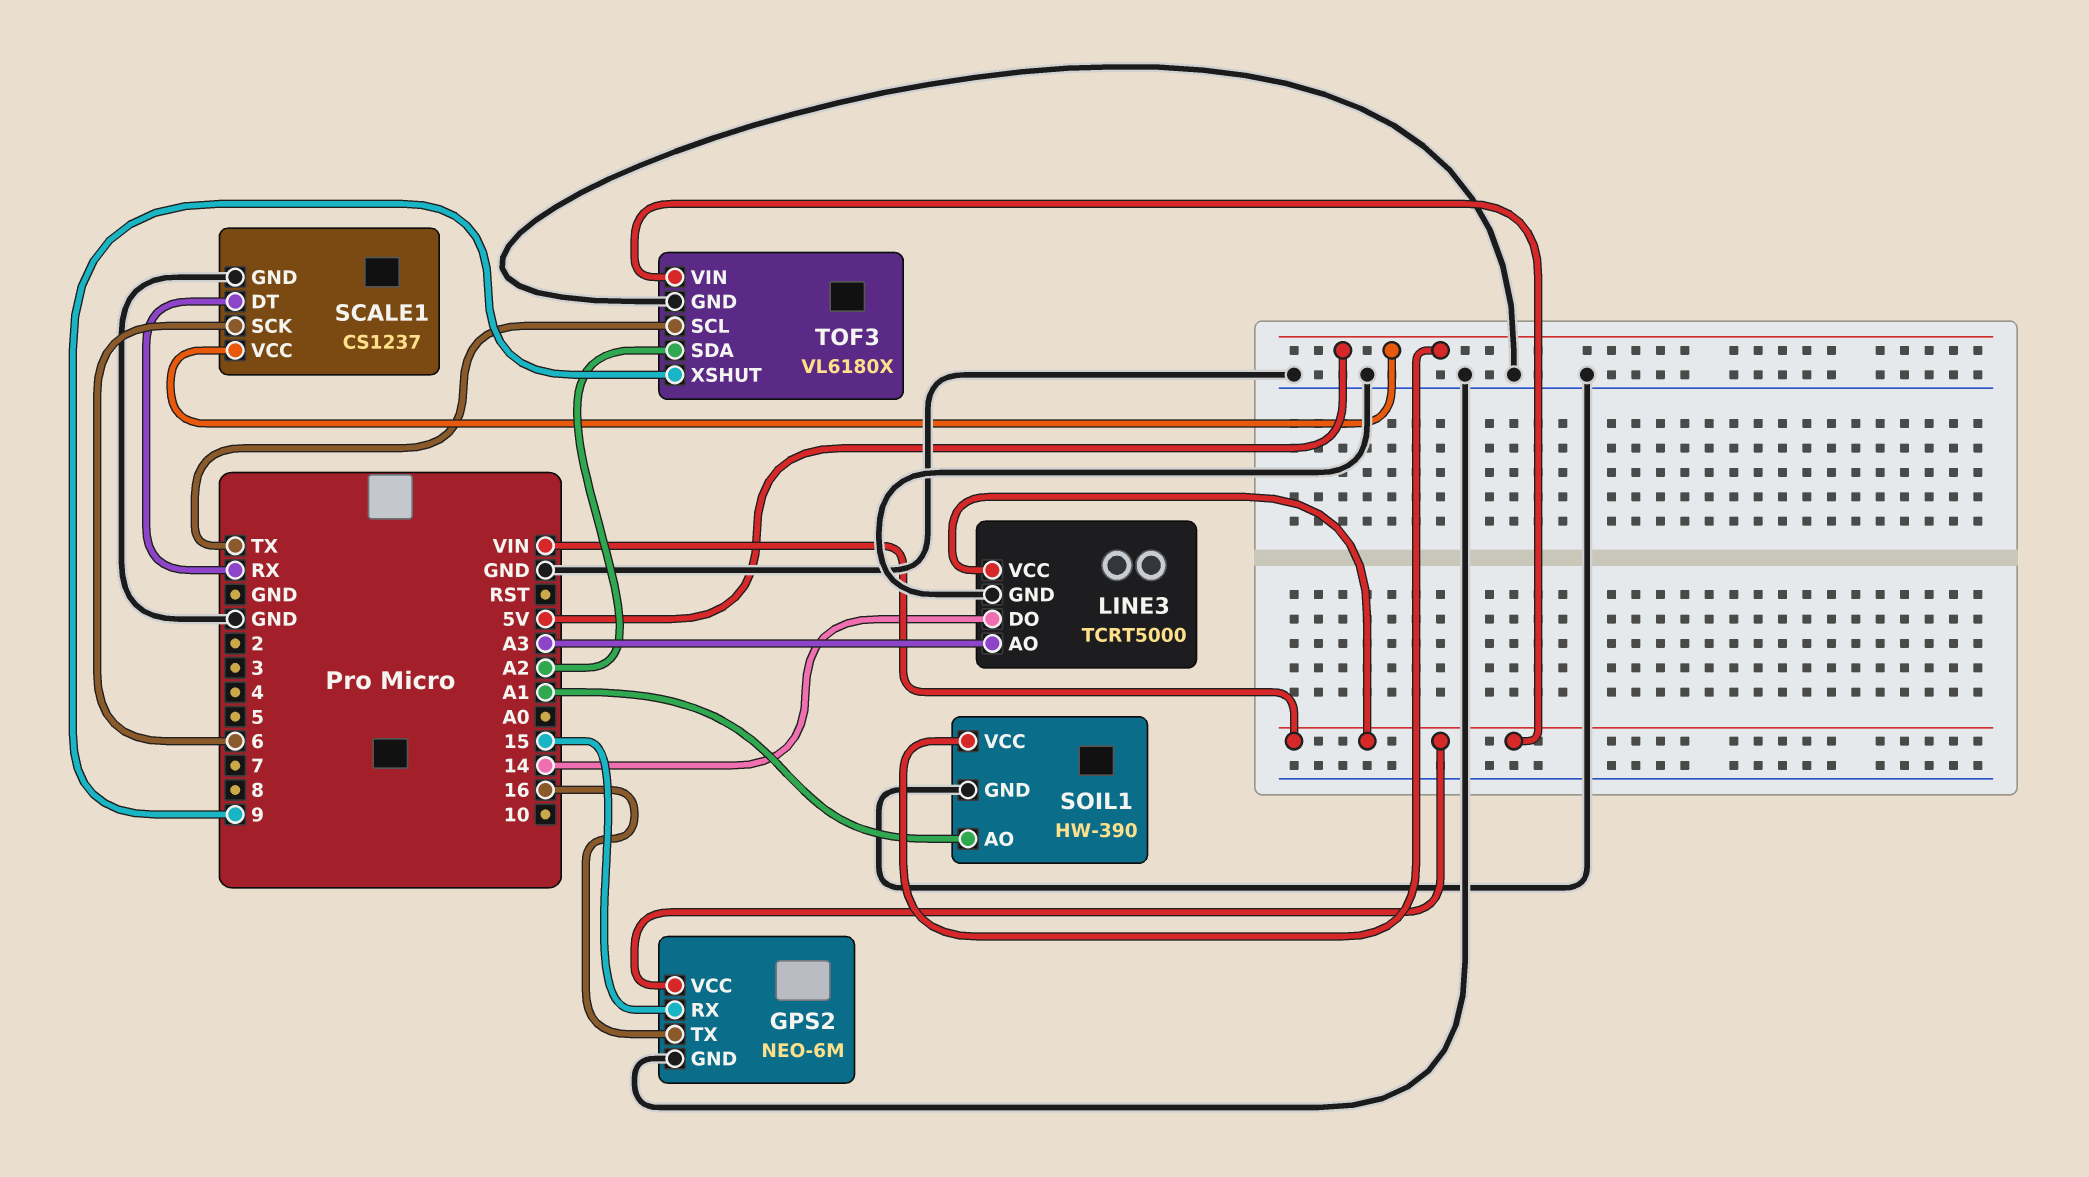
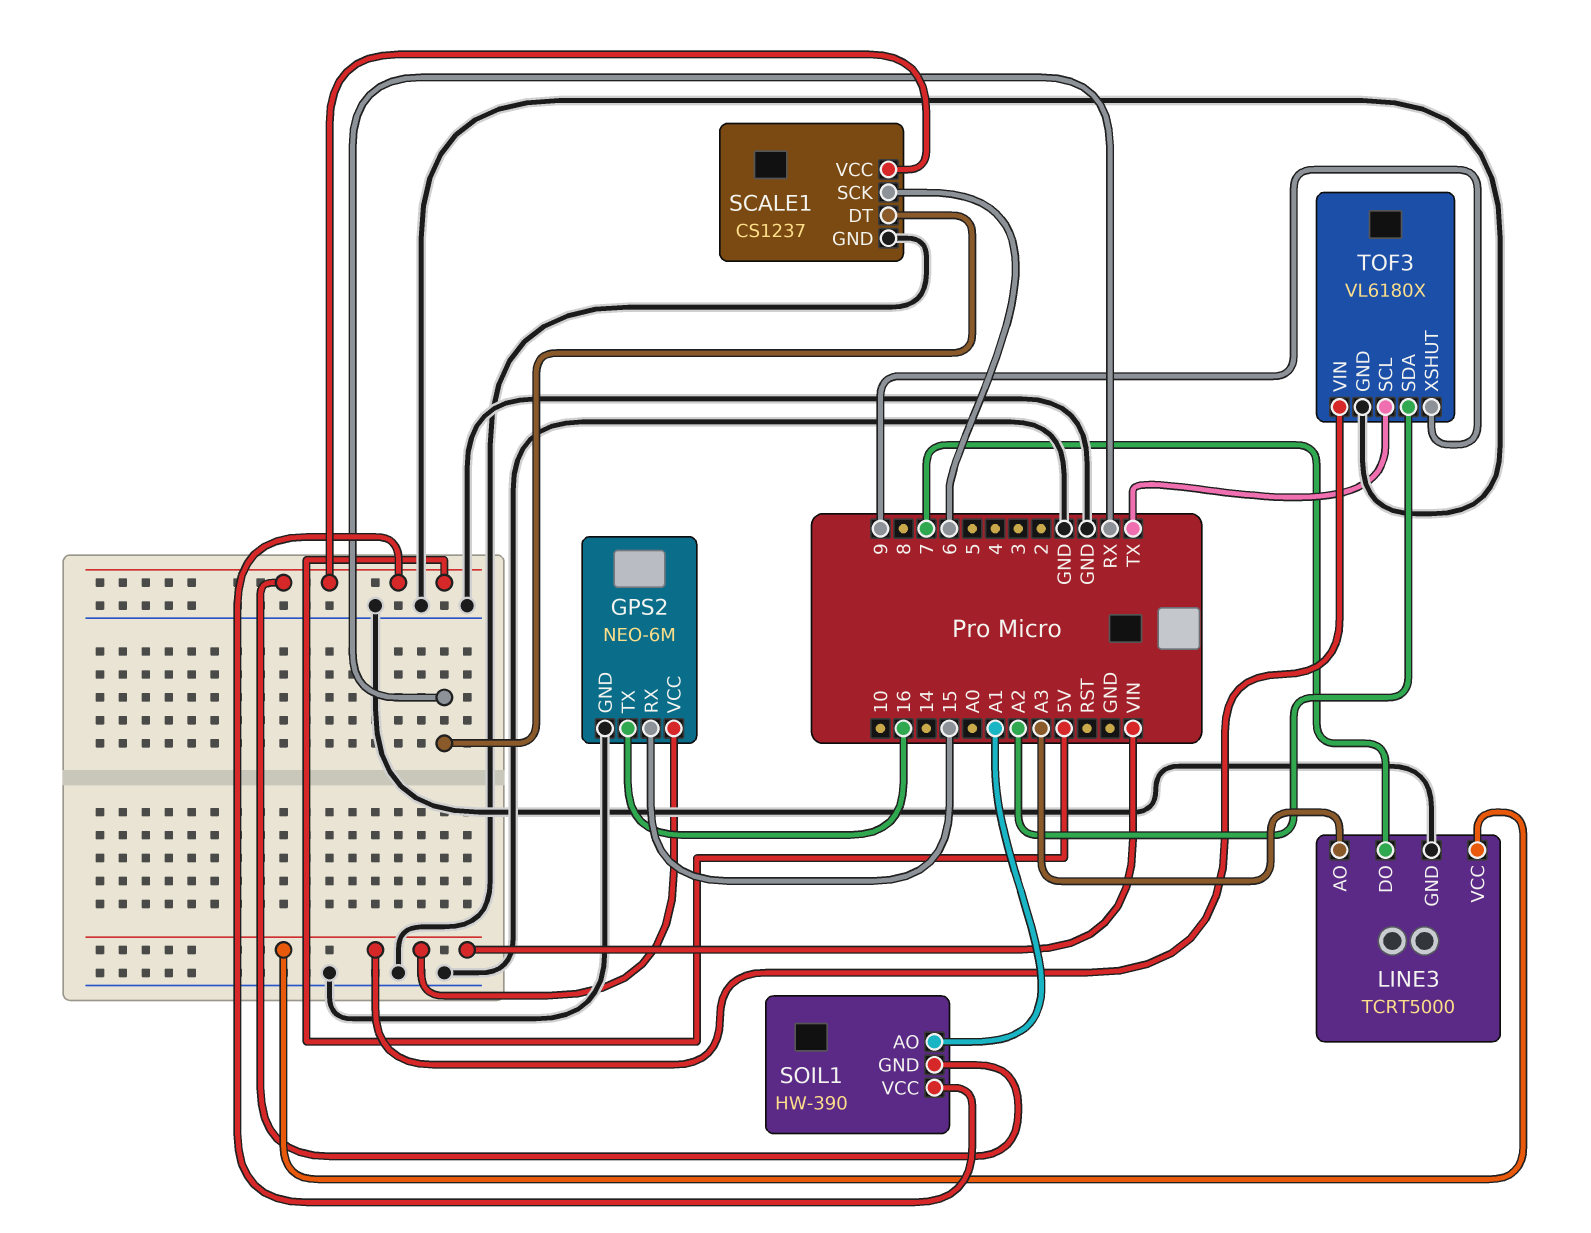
LINE3 pin DO: 14 -> 7
SOIL1 pin GND: GND -> 5V

